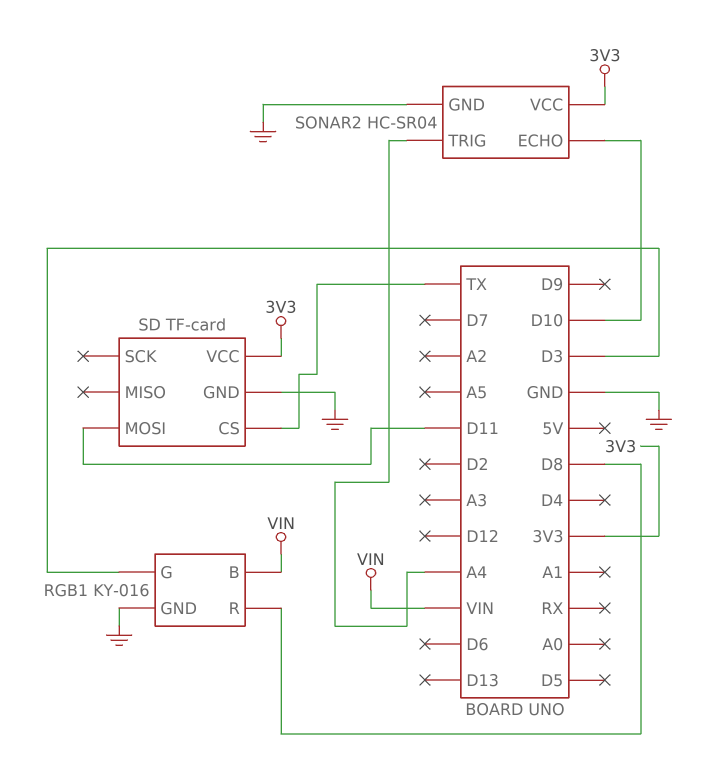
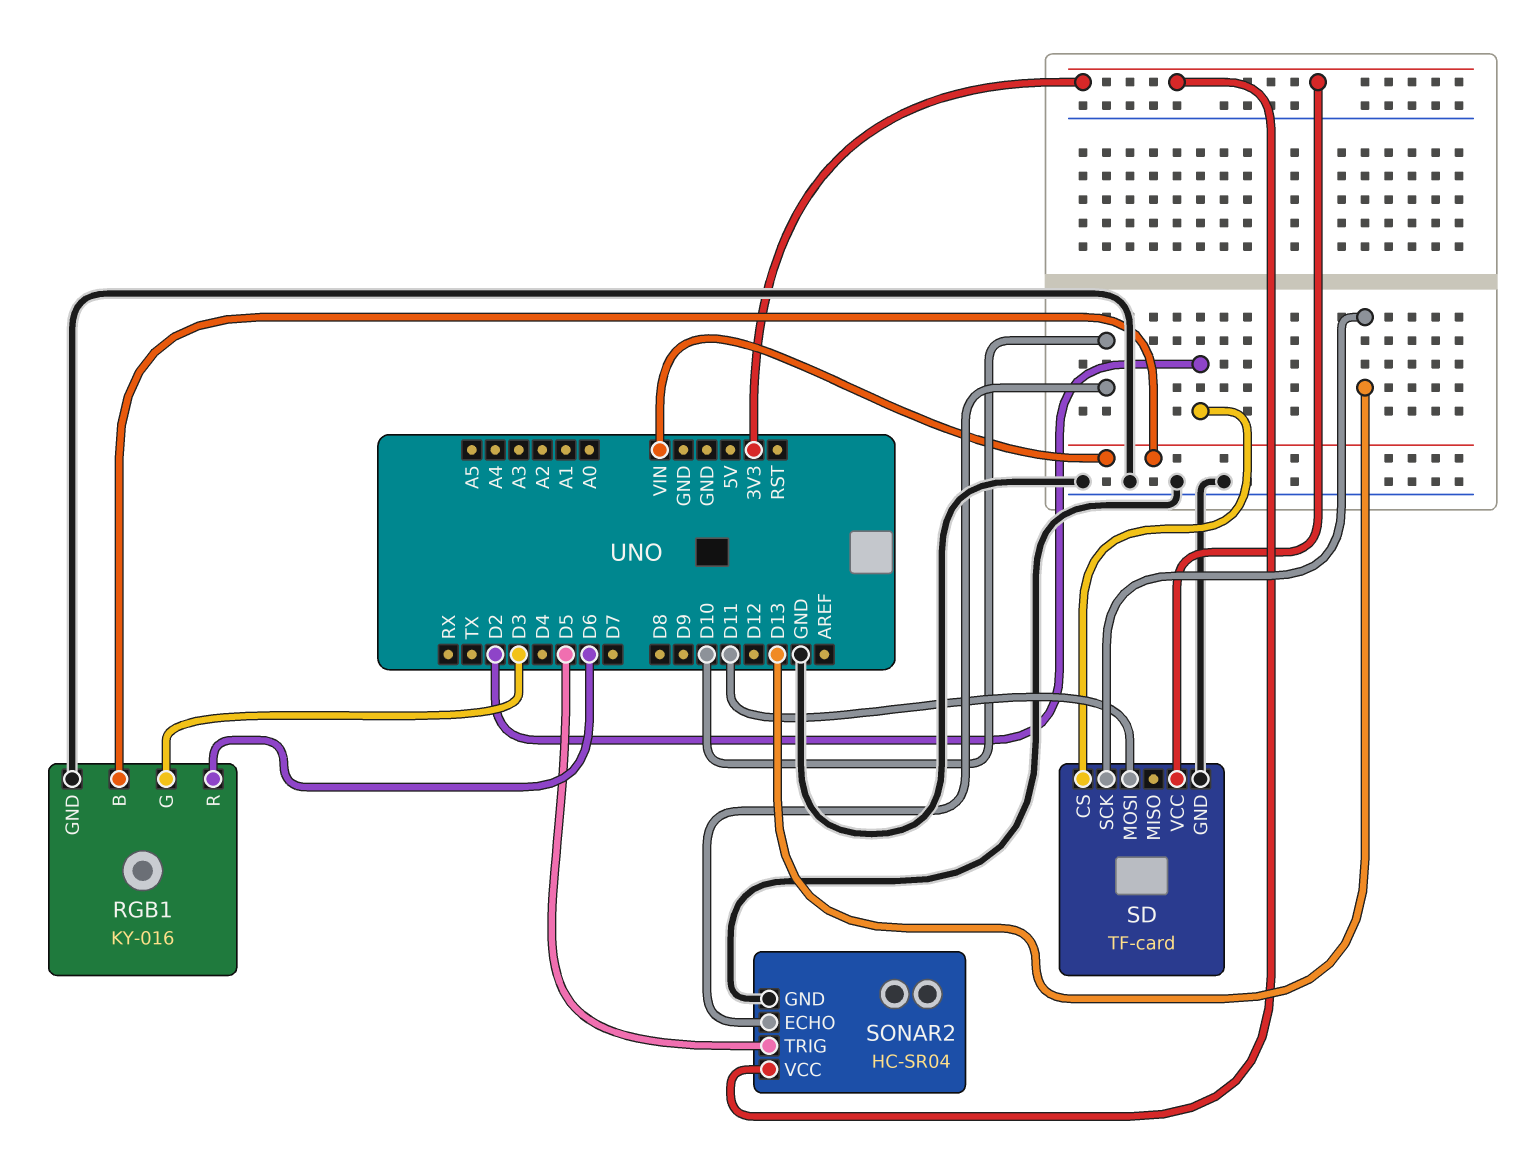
RGB1 pin R: D8 -> D6
SD pin CS: TX -> D2
SD pin SCK: none -> D13
SONAR2 pin TRIG: A4 -> D5

